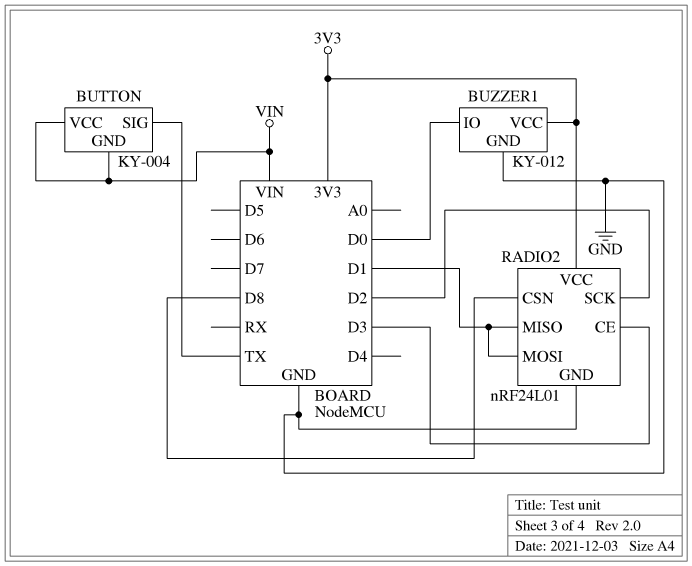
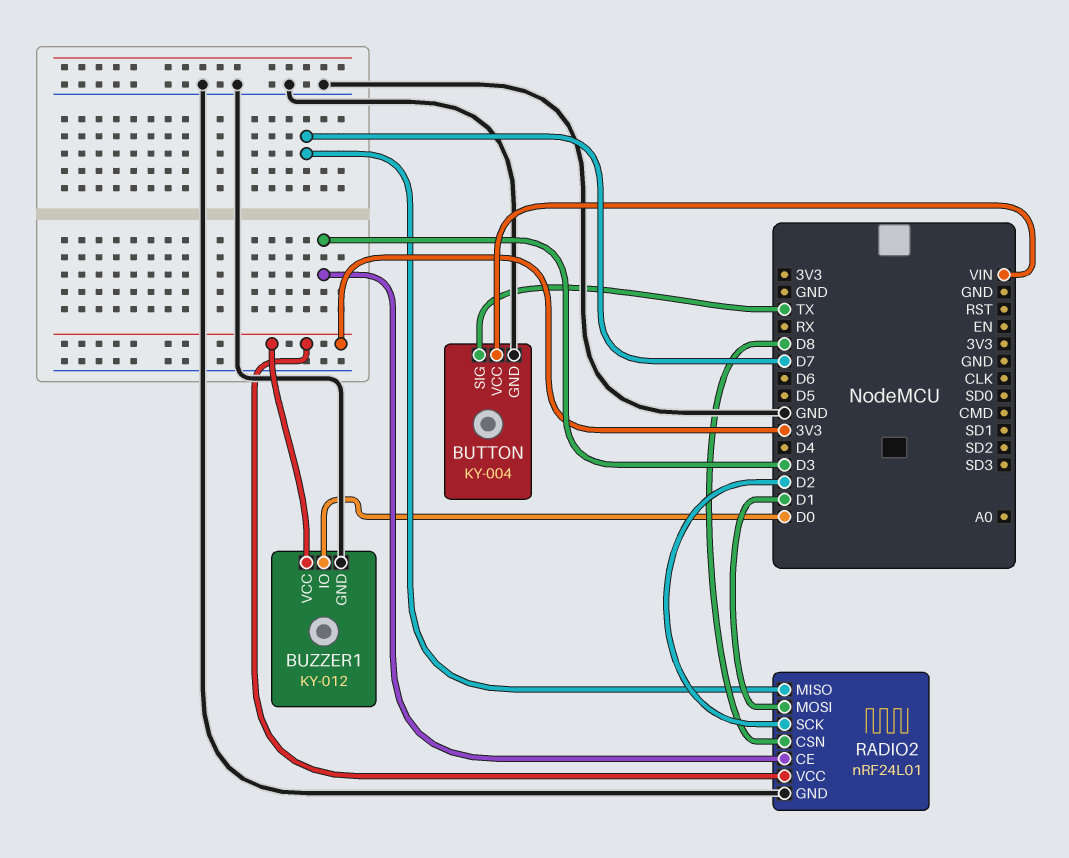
BUTTON pin GND: VIN -> GND
RADIO2 pin MISO: D1 -> D7

